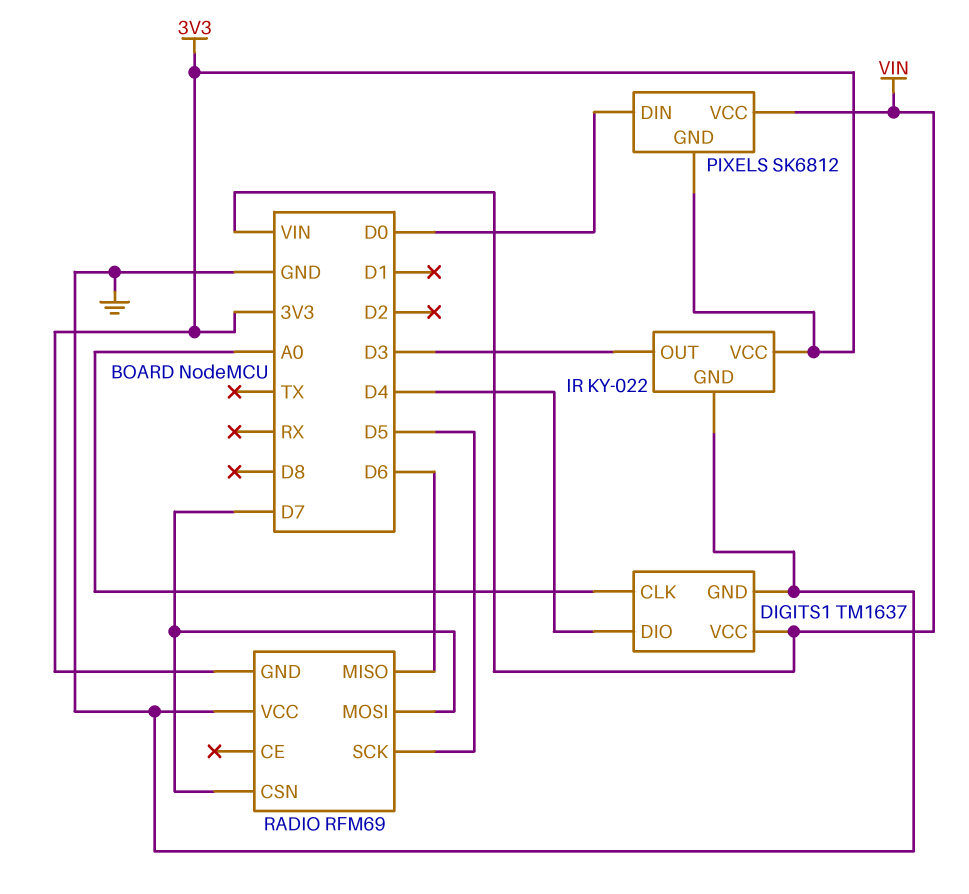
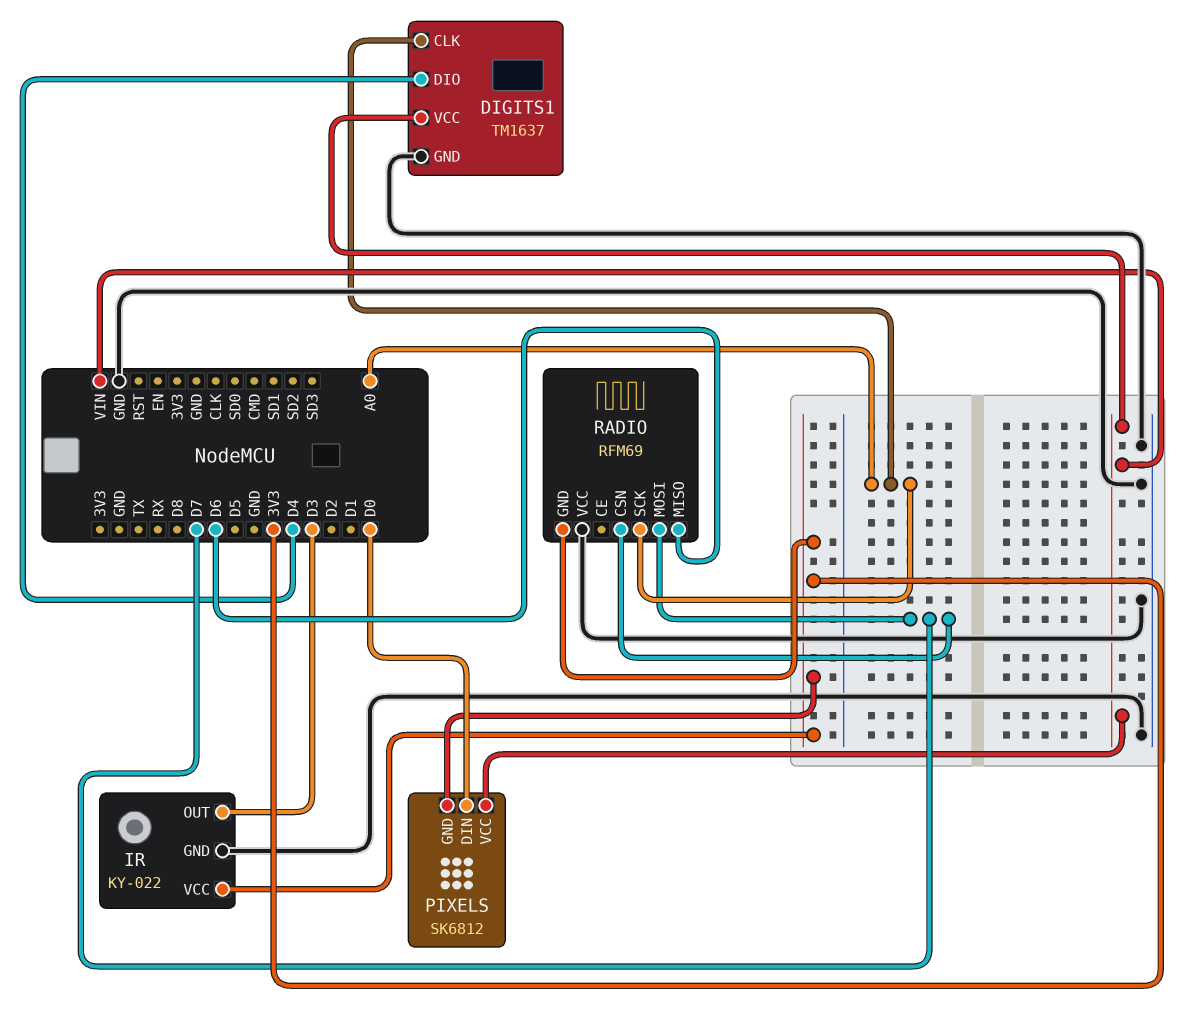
RADIO pin SCK: D5 -> A0

